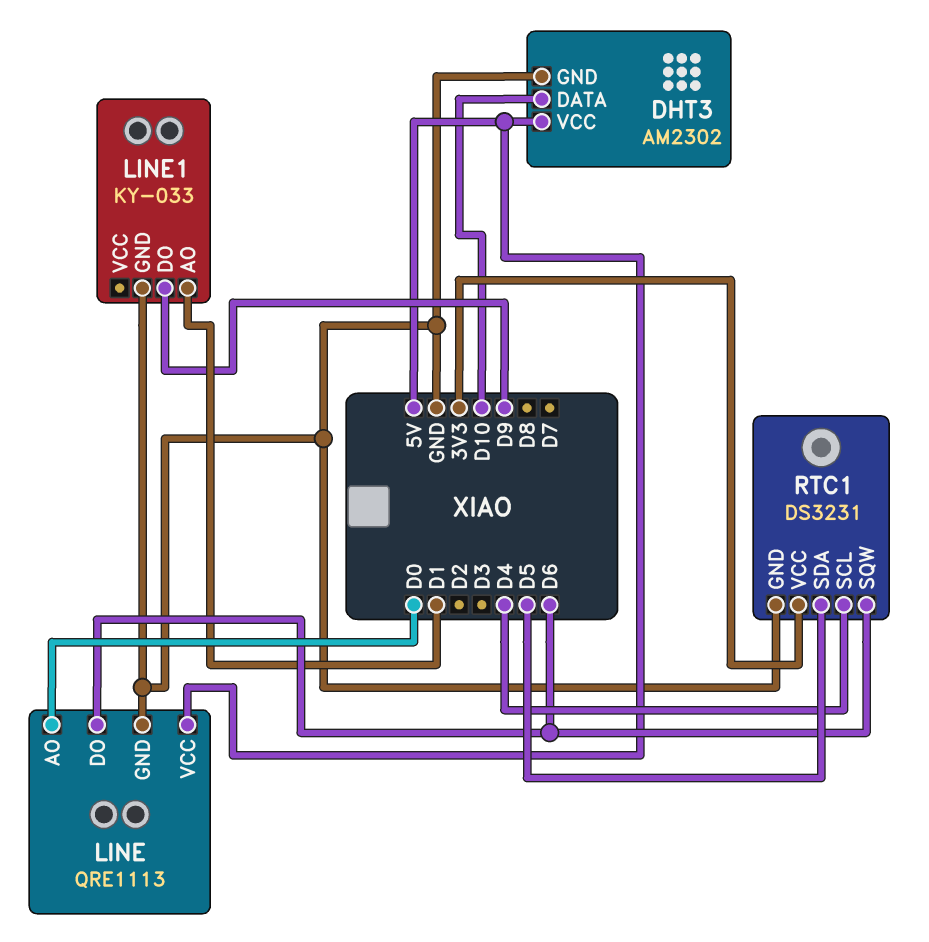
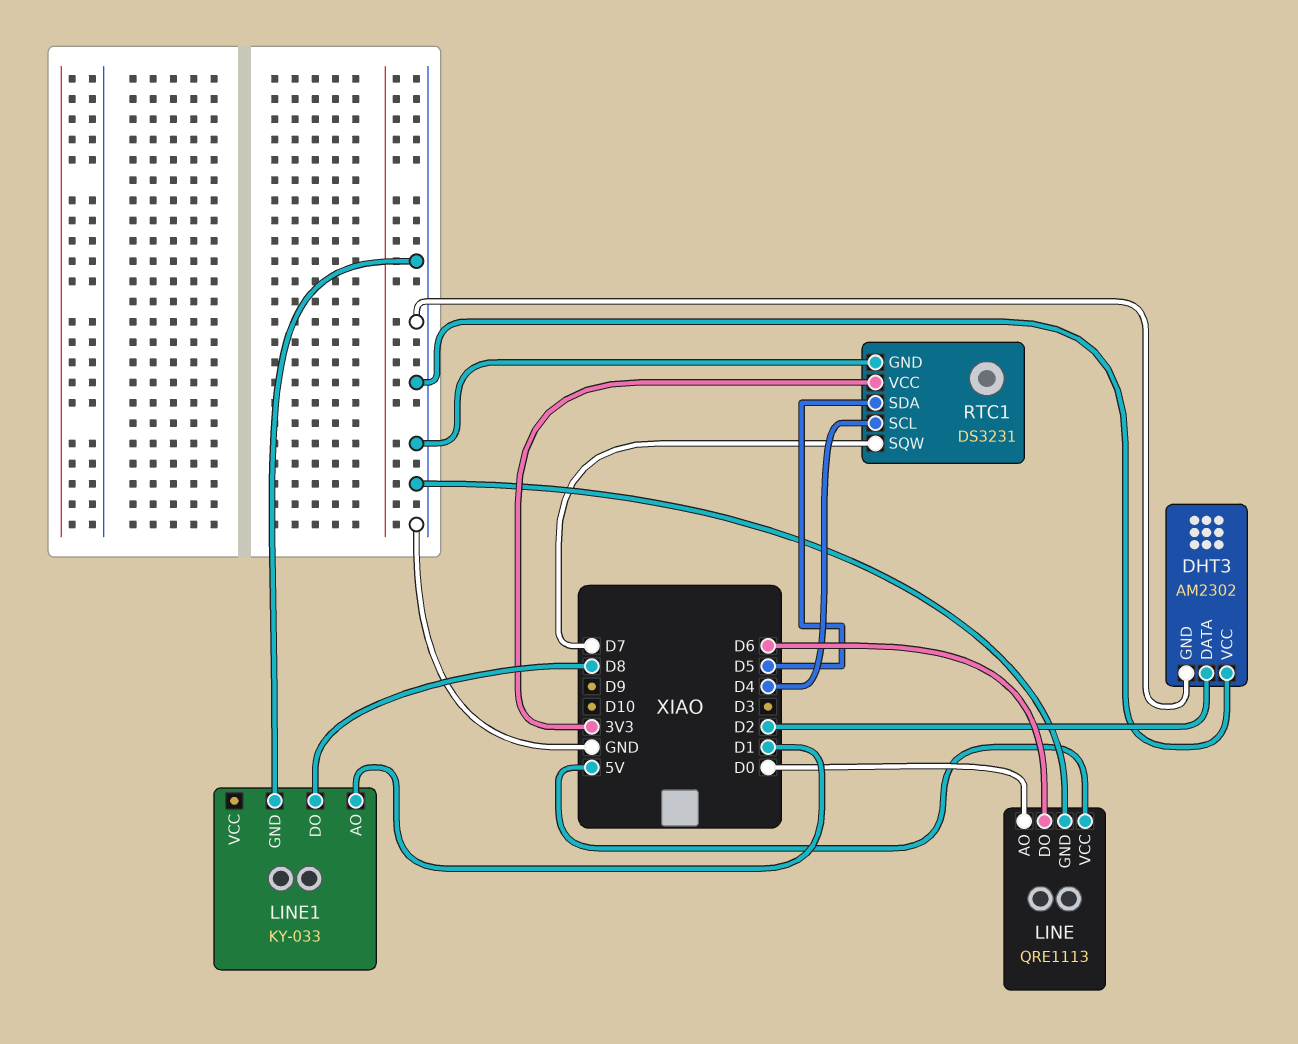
DHT3 pin DATA: D10 -> D2
DHT3 pin VCC: 5V -> GND
LINE1 pin DO: D9 -> D8
RTC1 pin SQW: D6 -> D7

